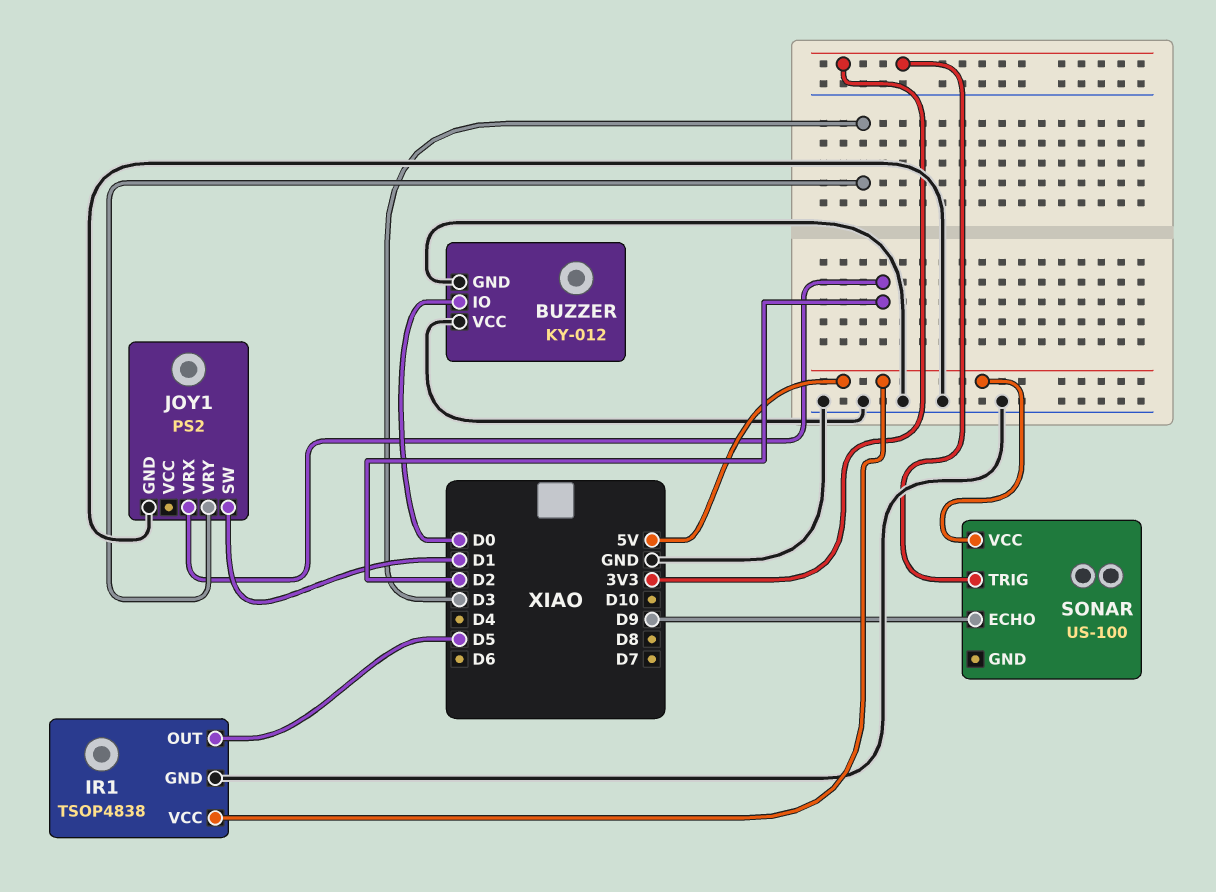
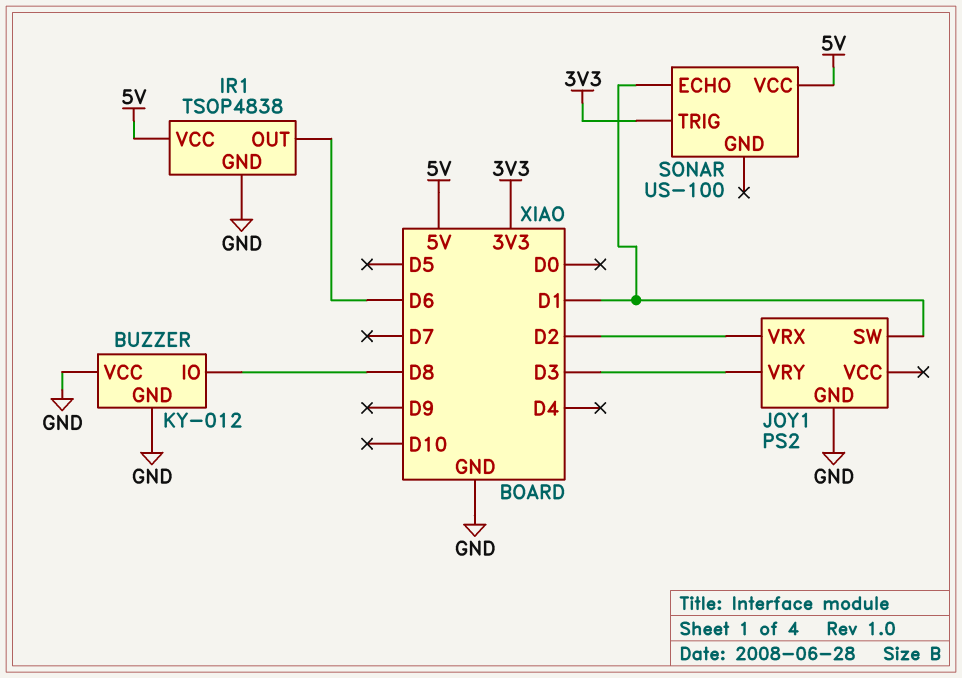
BUZZER pin IO: D0 -> D8
IR1 pin OUT: D5 -> D6
SONAR pin ECHO: D9 -> D1

